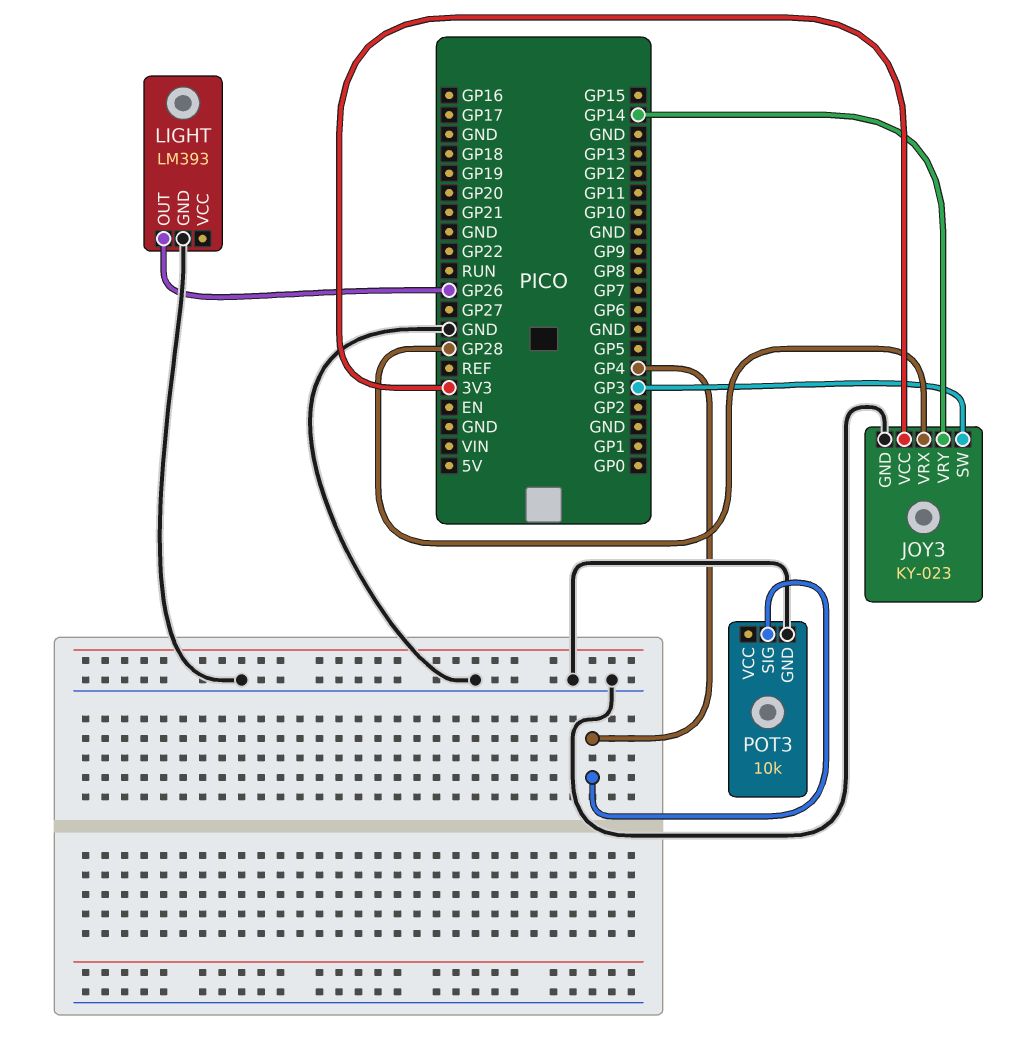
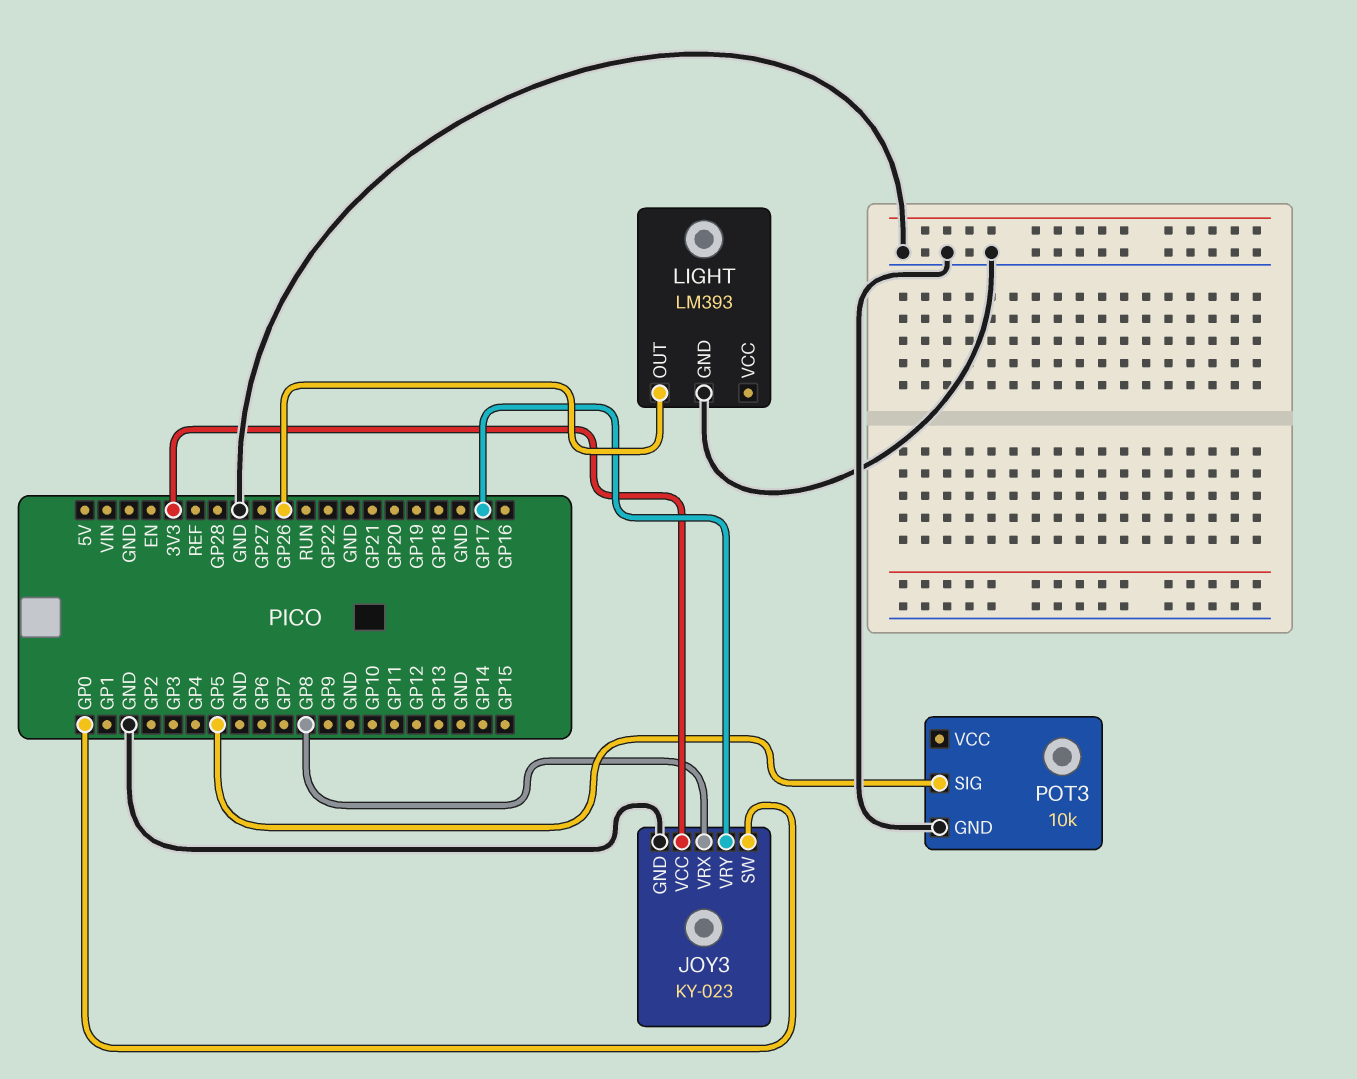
JOY3 pin SW: GP3 -> GP0
JOY3 pin VRX: GP28 -> GP8
JOY3 pin VRY: GP14 -> GP17
POT3 pin SIG: GP4 -> GP5

